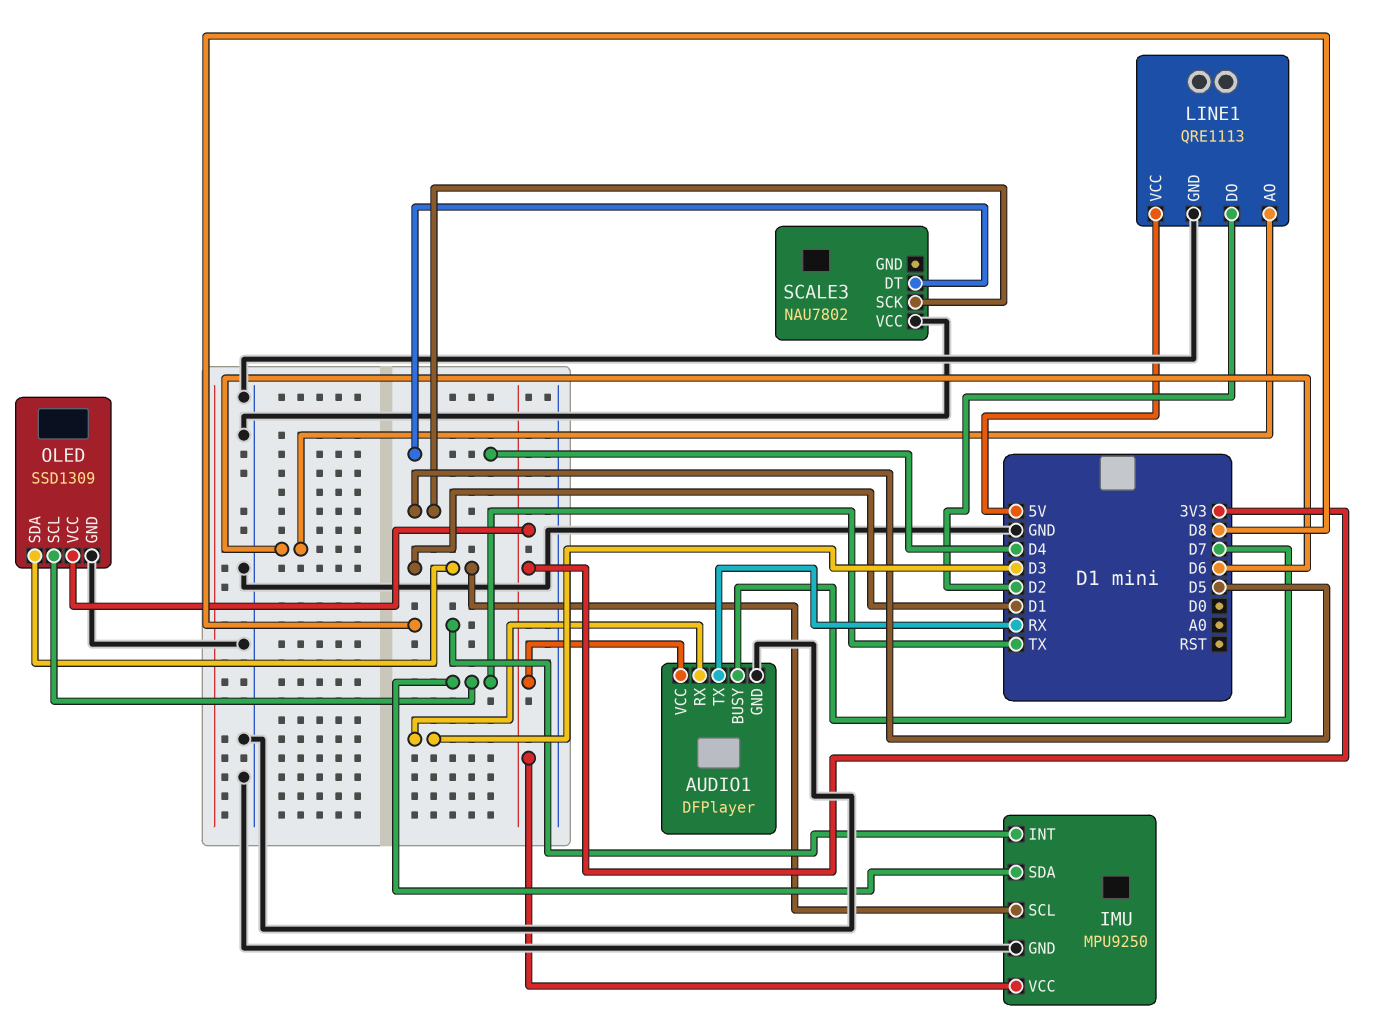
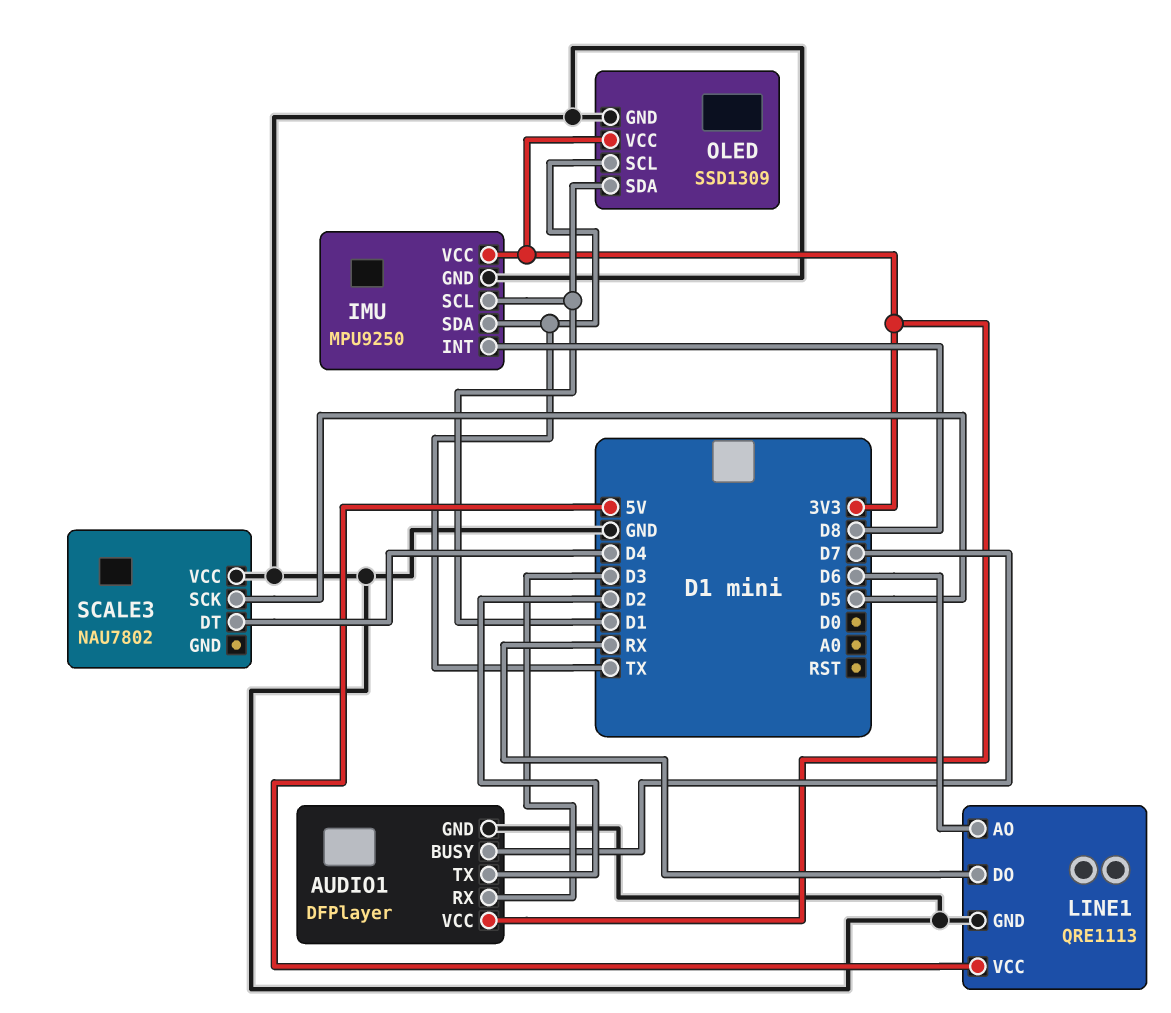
AUDIO1 pin TX: RX -> D2
LINE1 pin DO: D2 -> RX

